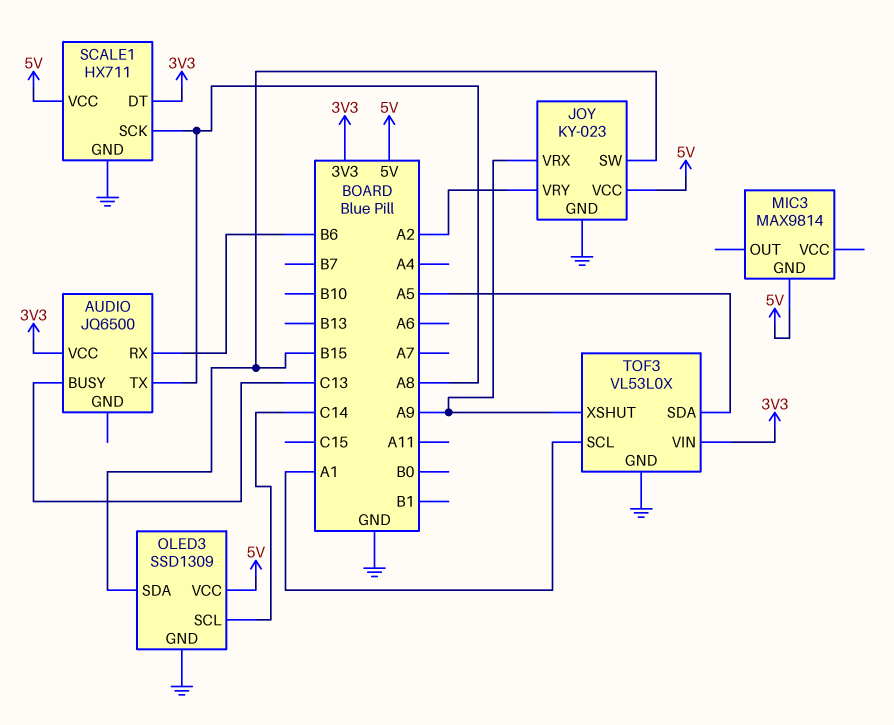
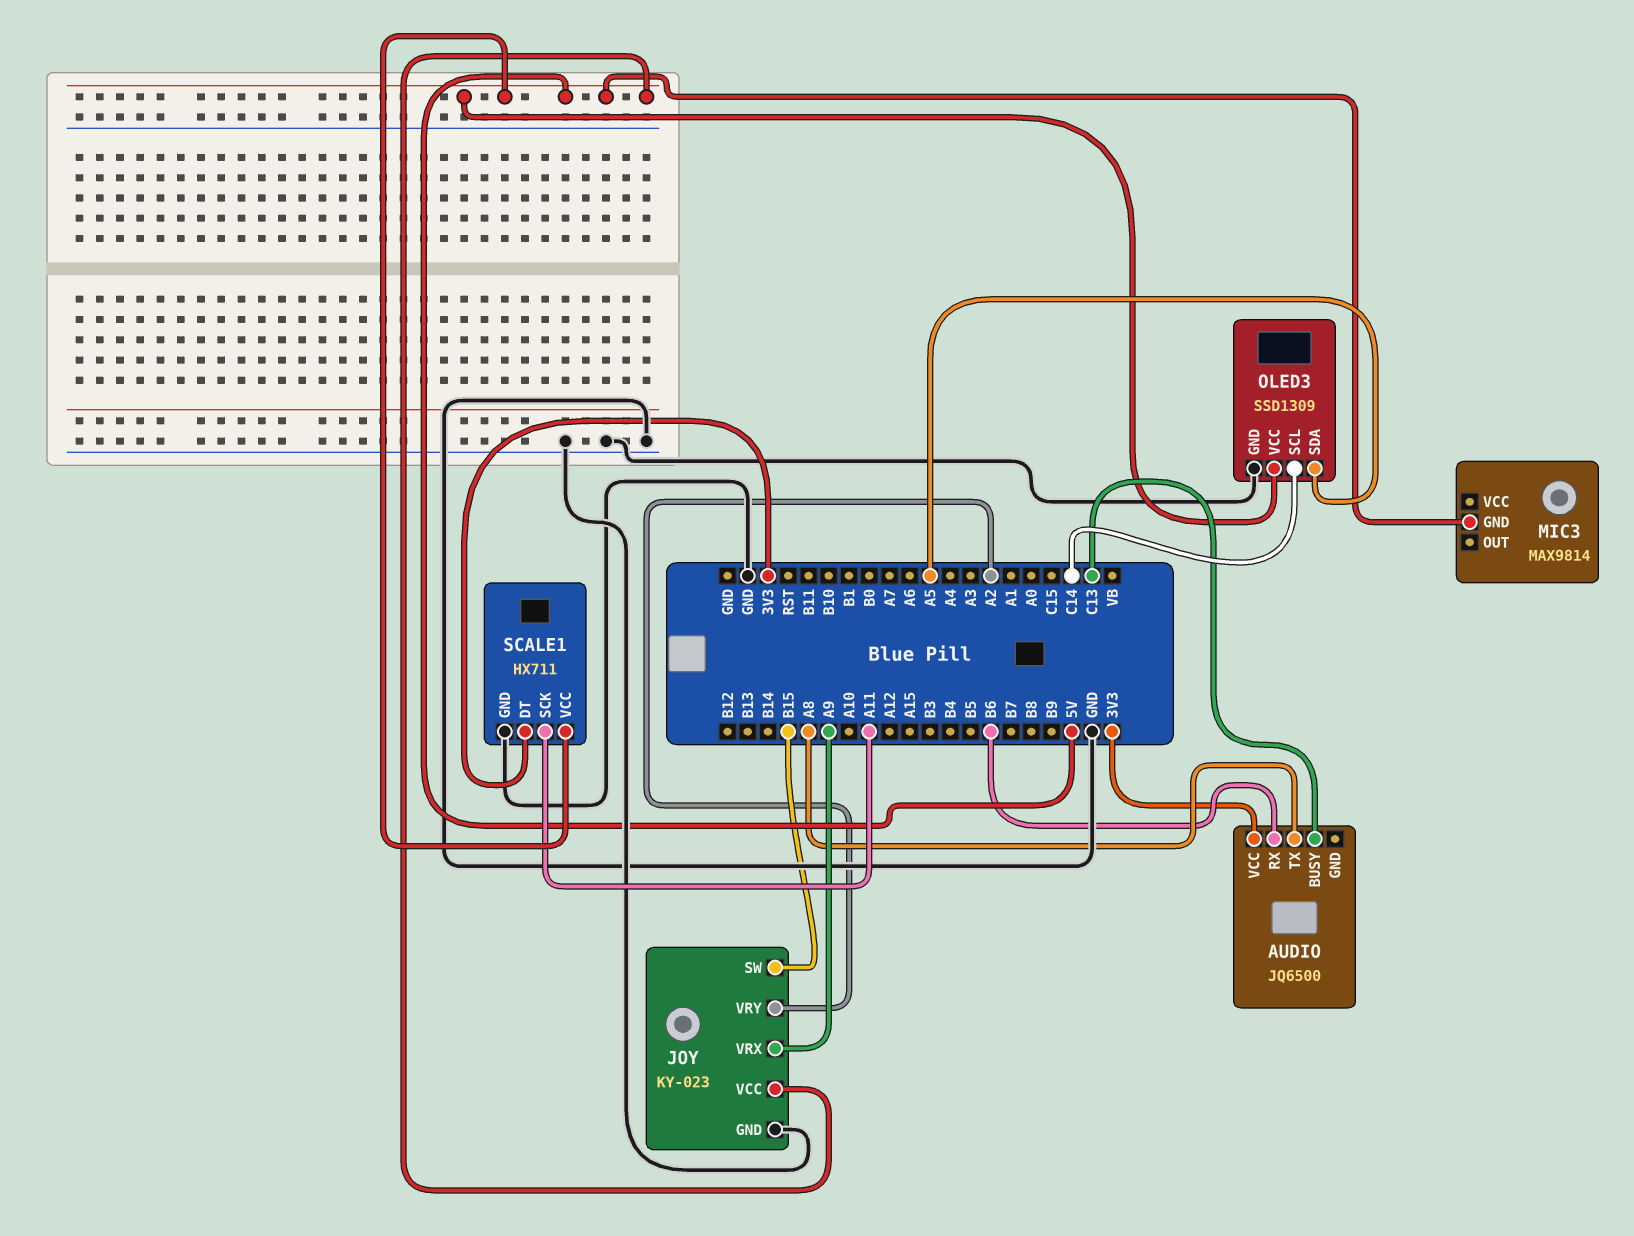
OLED3 pin SDA: B15 -> A5
SCALE1 pin SCK: A8 -> A11
TOF3: VL53L0X -> none
TOF3 pin GND: GND -> none
TOF3 pin SCL: A1 -> none
TOF3 pin SDA: A5 -> none
TOF3 pin VIN: 3V3 -> none
TOF3 pin XSHUT: A9 -> none

